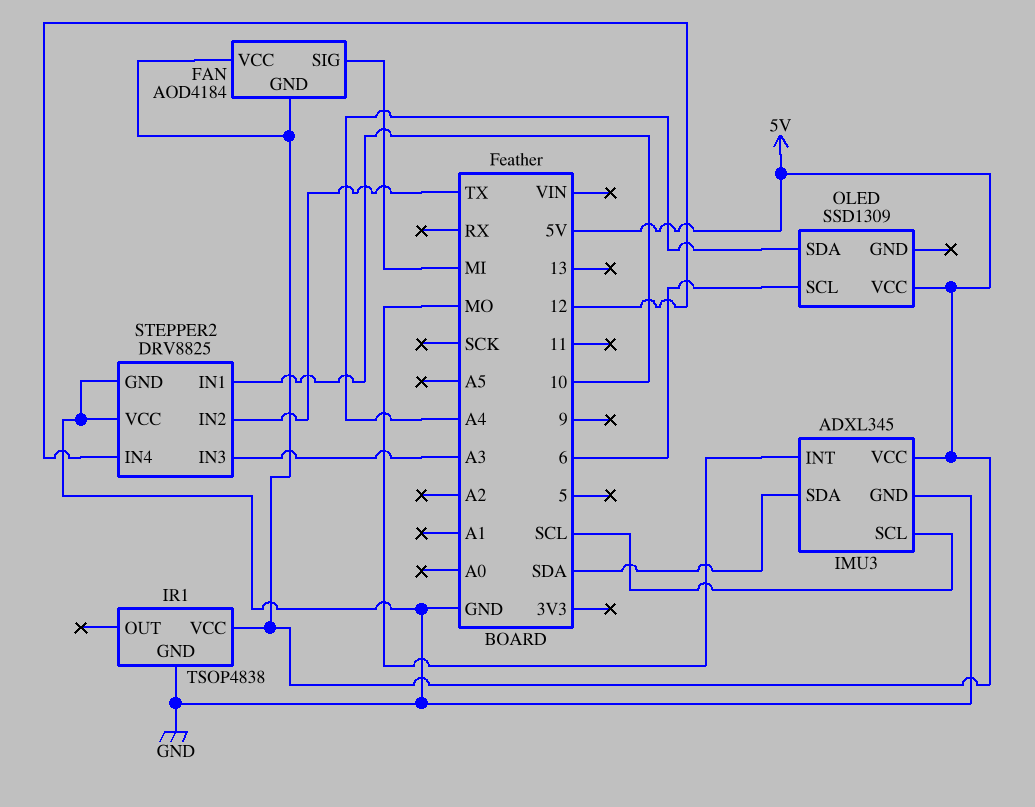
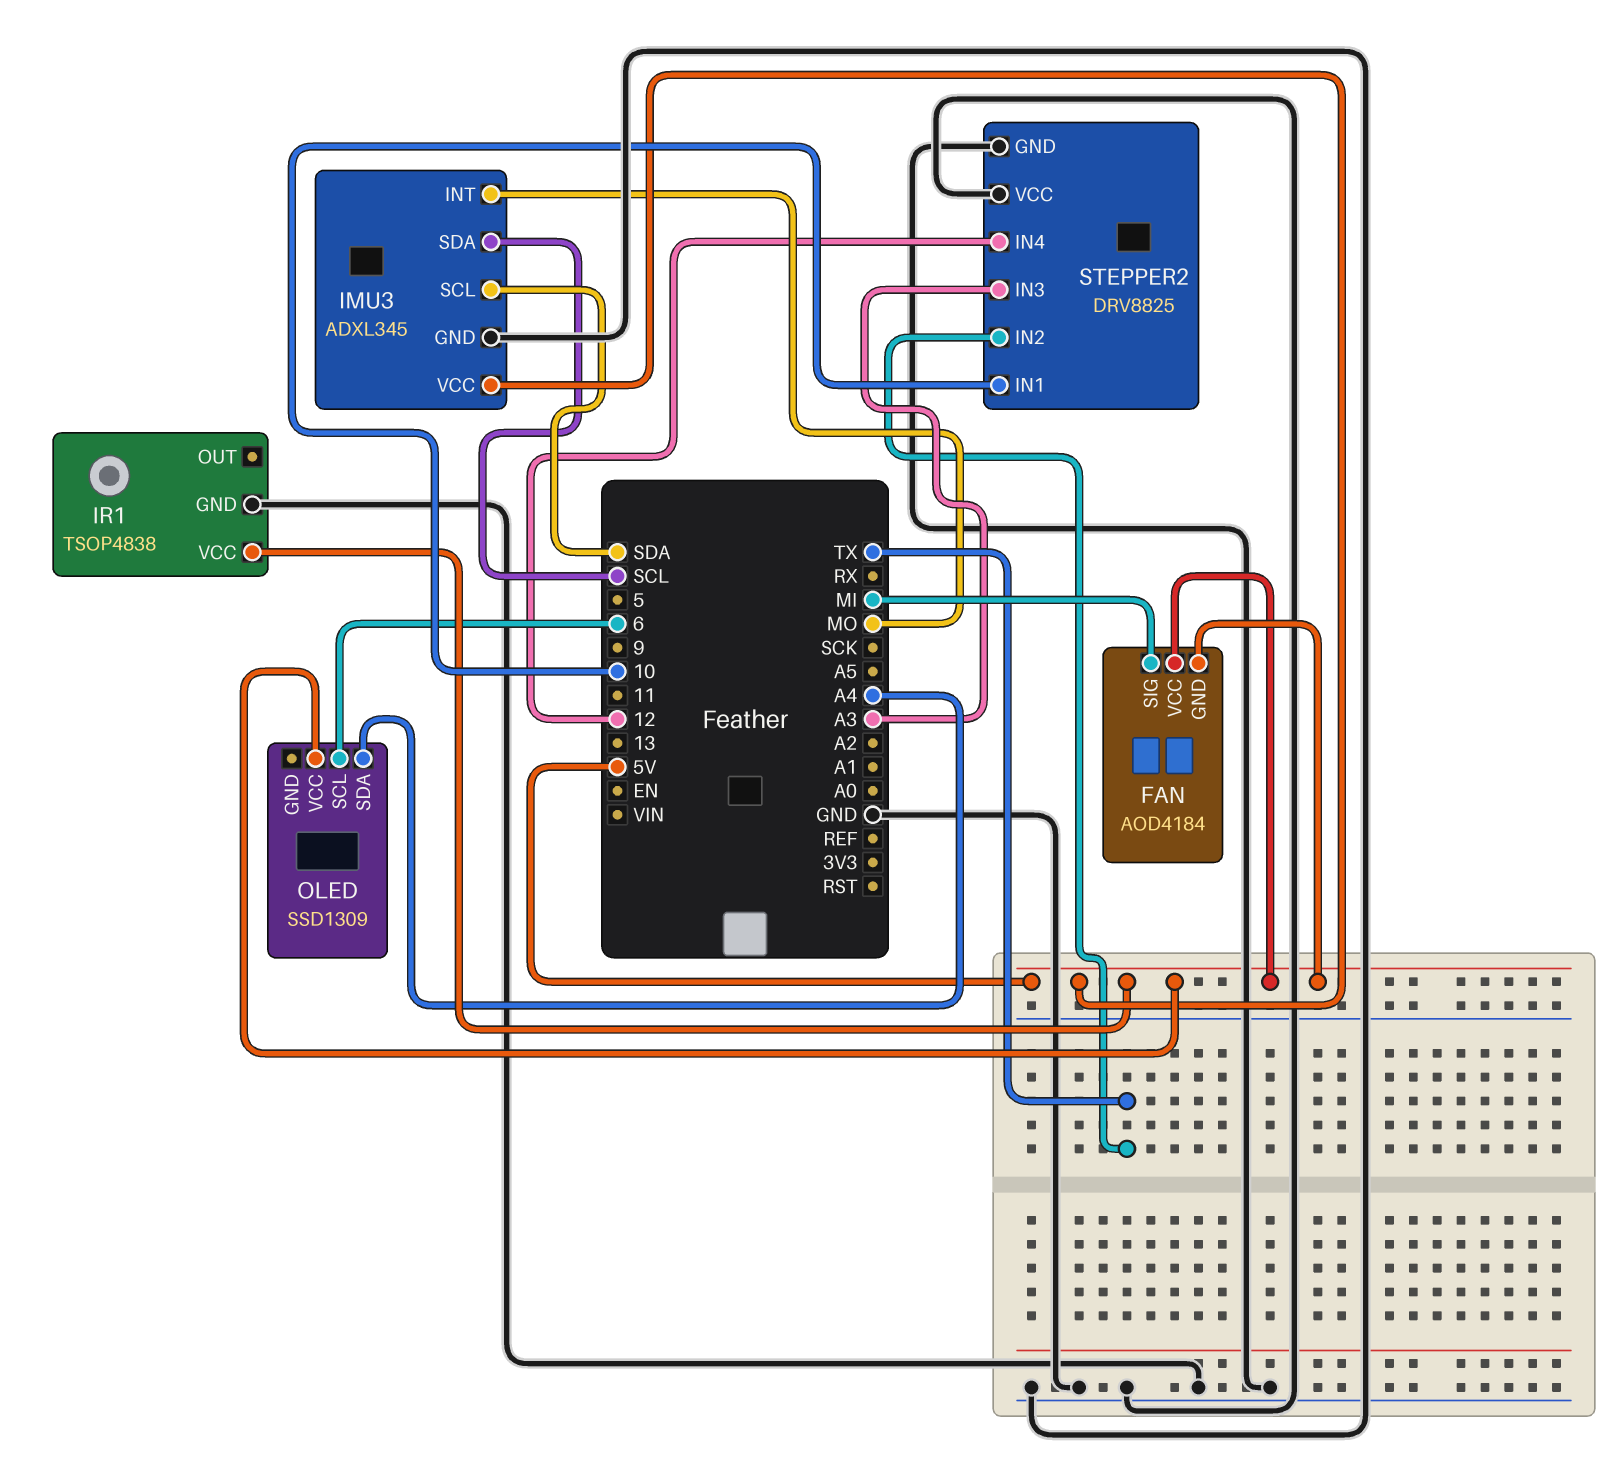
IMU3 pin SCL: SCL -> SDA
IMU3 pin SDA: SDA -> SCL

